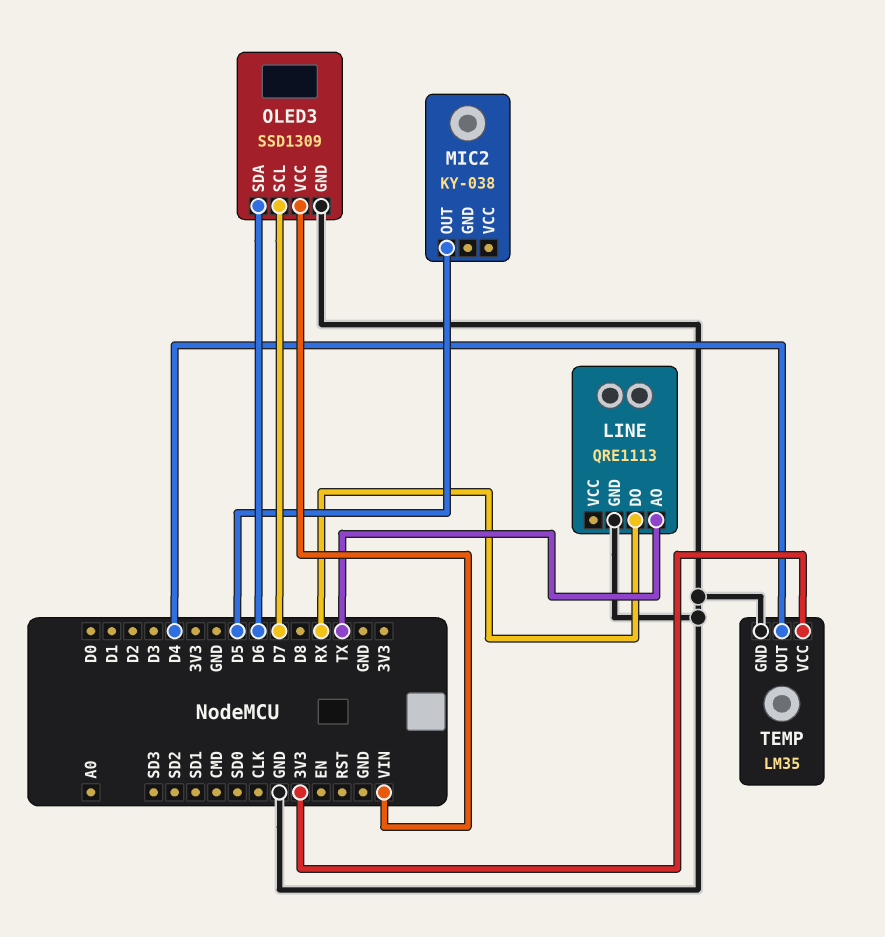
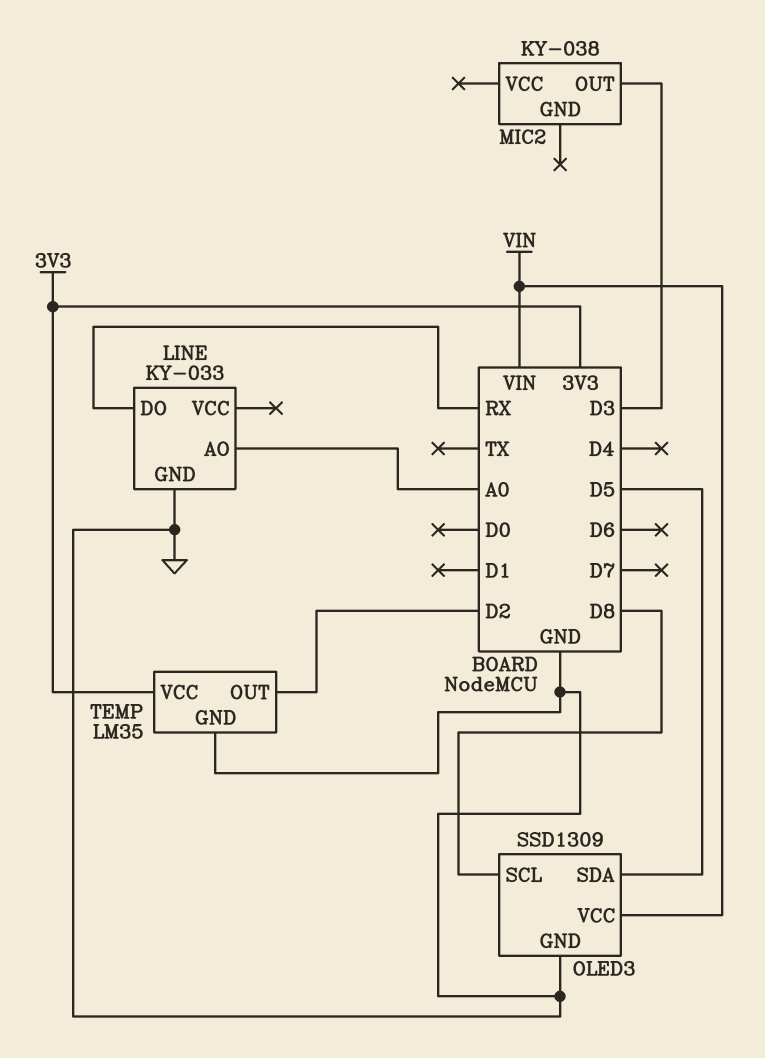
LINE: QRE1113 -> KY-033
LINE pin AO: TX -> A0
MIC2 pin OUT: D5 -> D3
OLED3 pin SCL: D7 -> D8
OLED3 pin SDA: D6 -> D5
TEMP pin OUT: D4 -> D2

